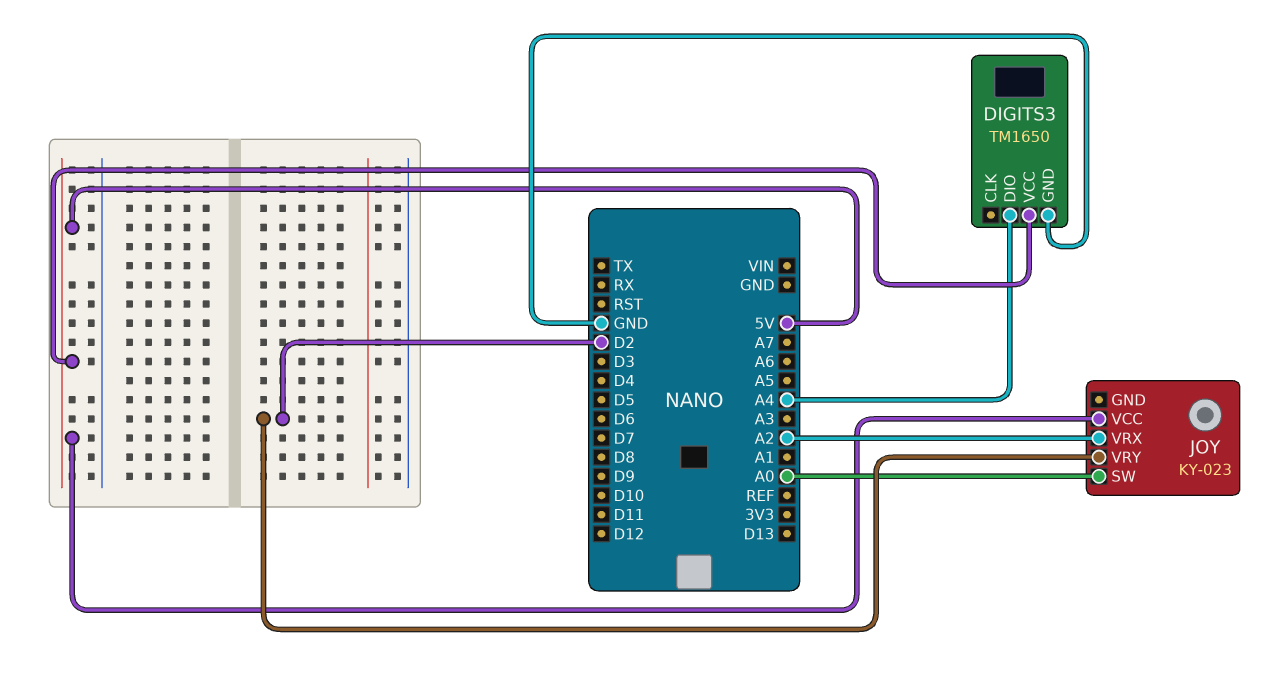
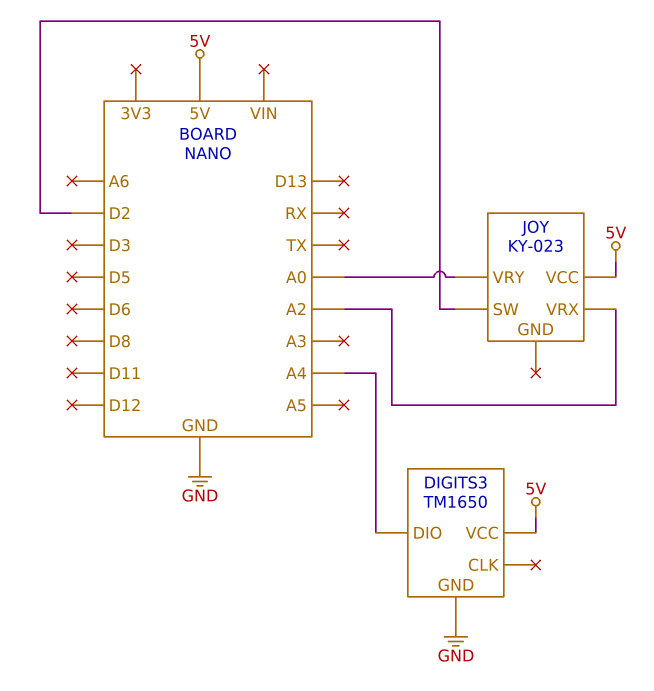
JOY pin SW: A0 -> D2
JOY pin VRY: D2 -> A0

